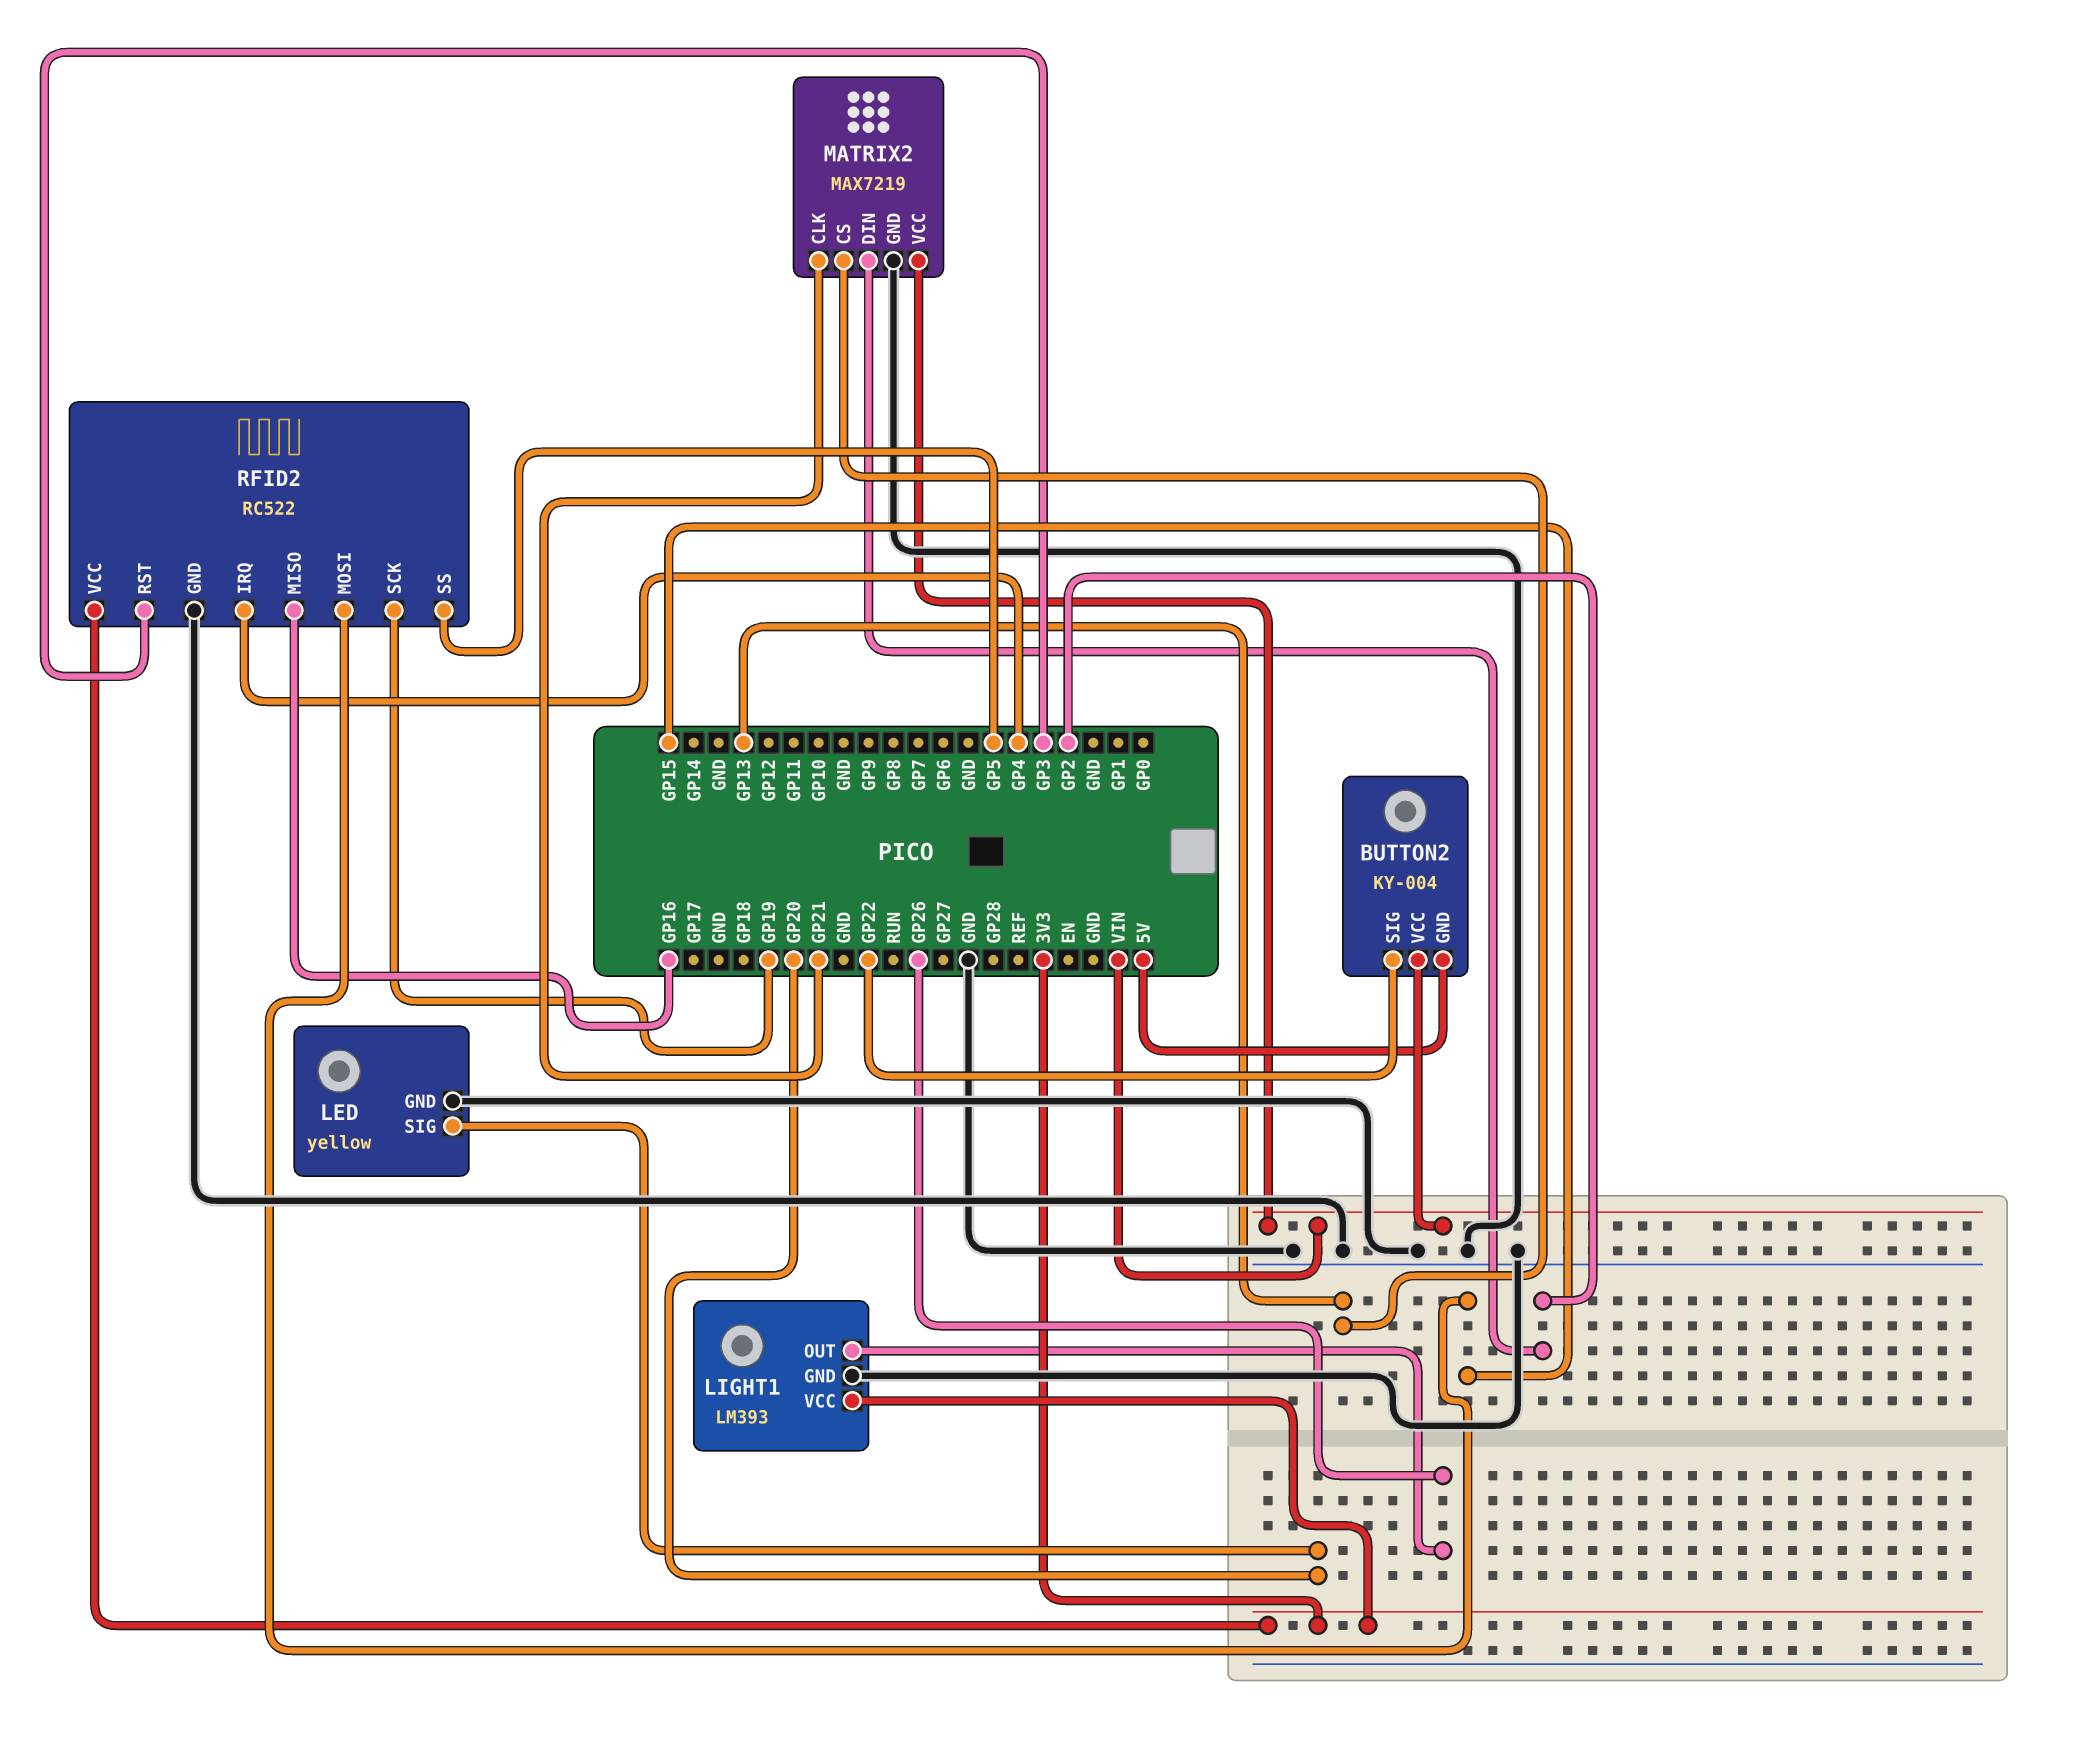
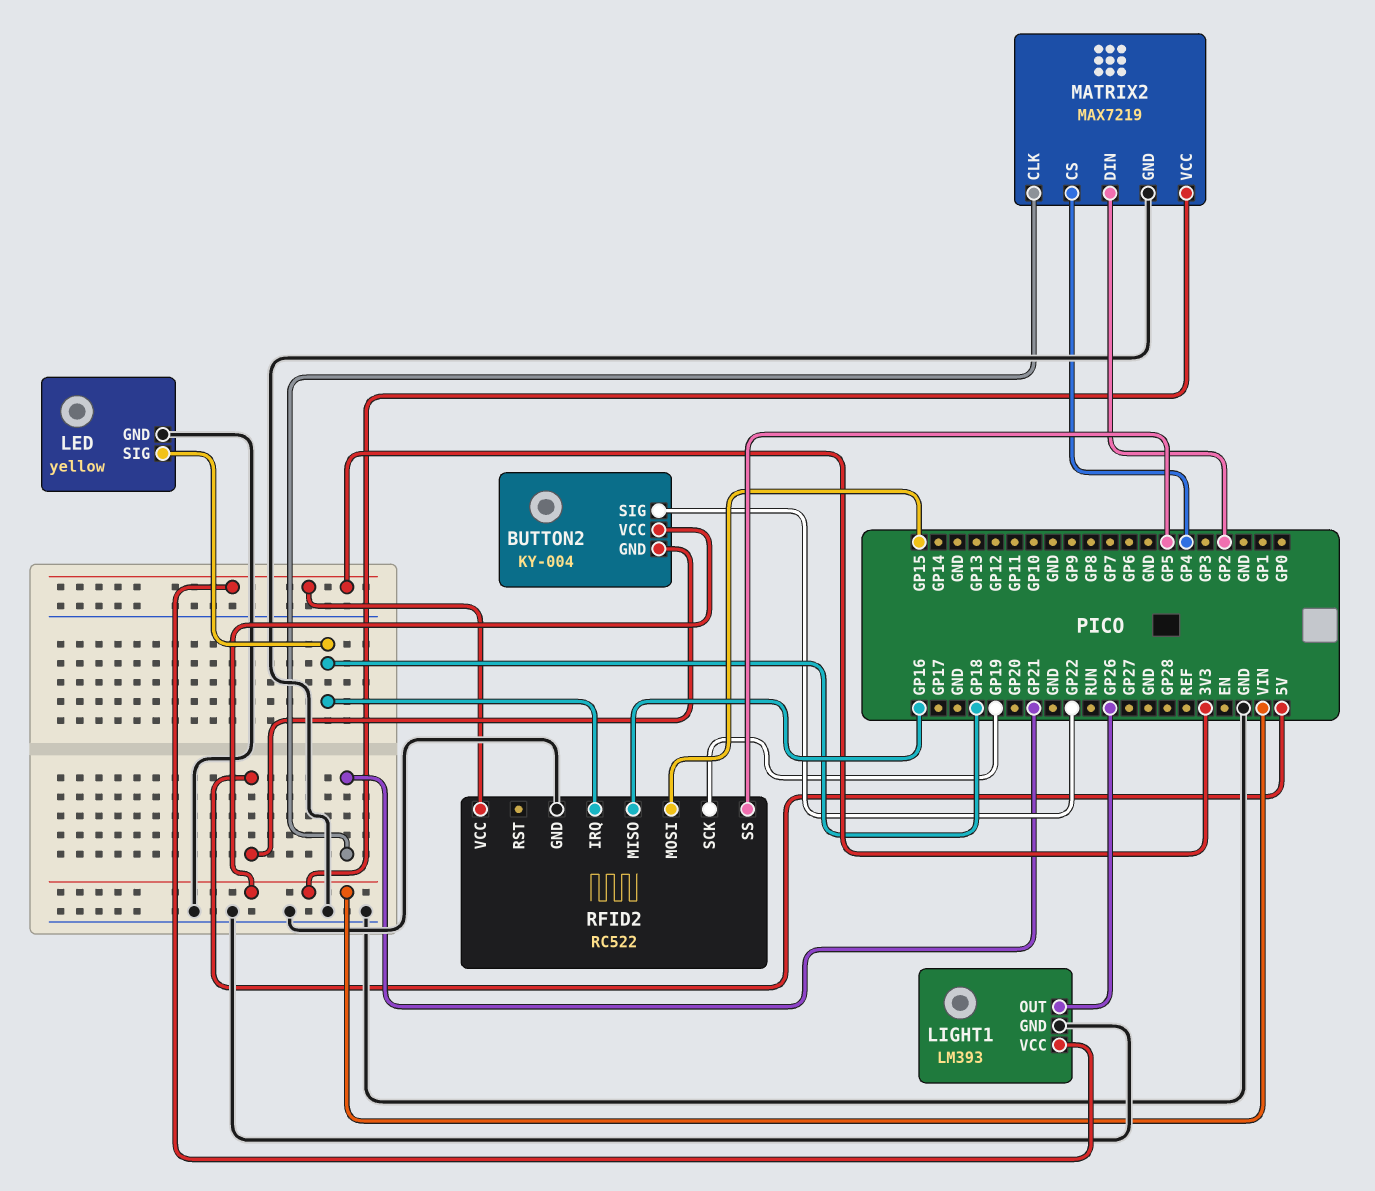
LED pin SIG: GP20 -> GP18
MATRIX2 pin CS: GP13 -> GP4
RFID2 pin IRQ: GP4 -> GP18
RFID2 pin RST: GP3 -> none

